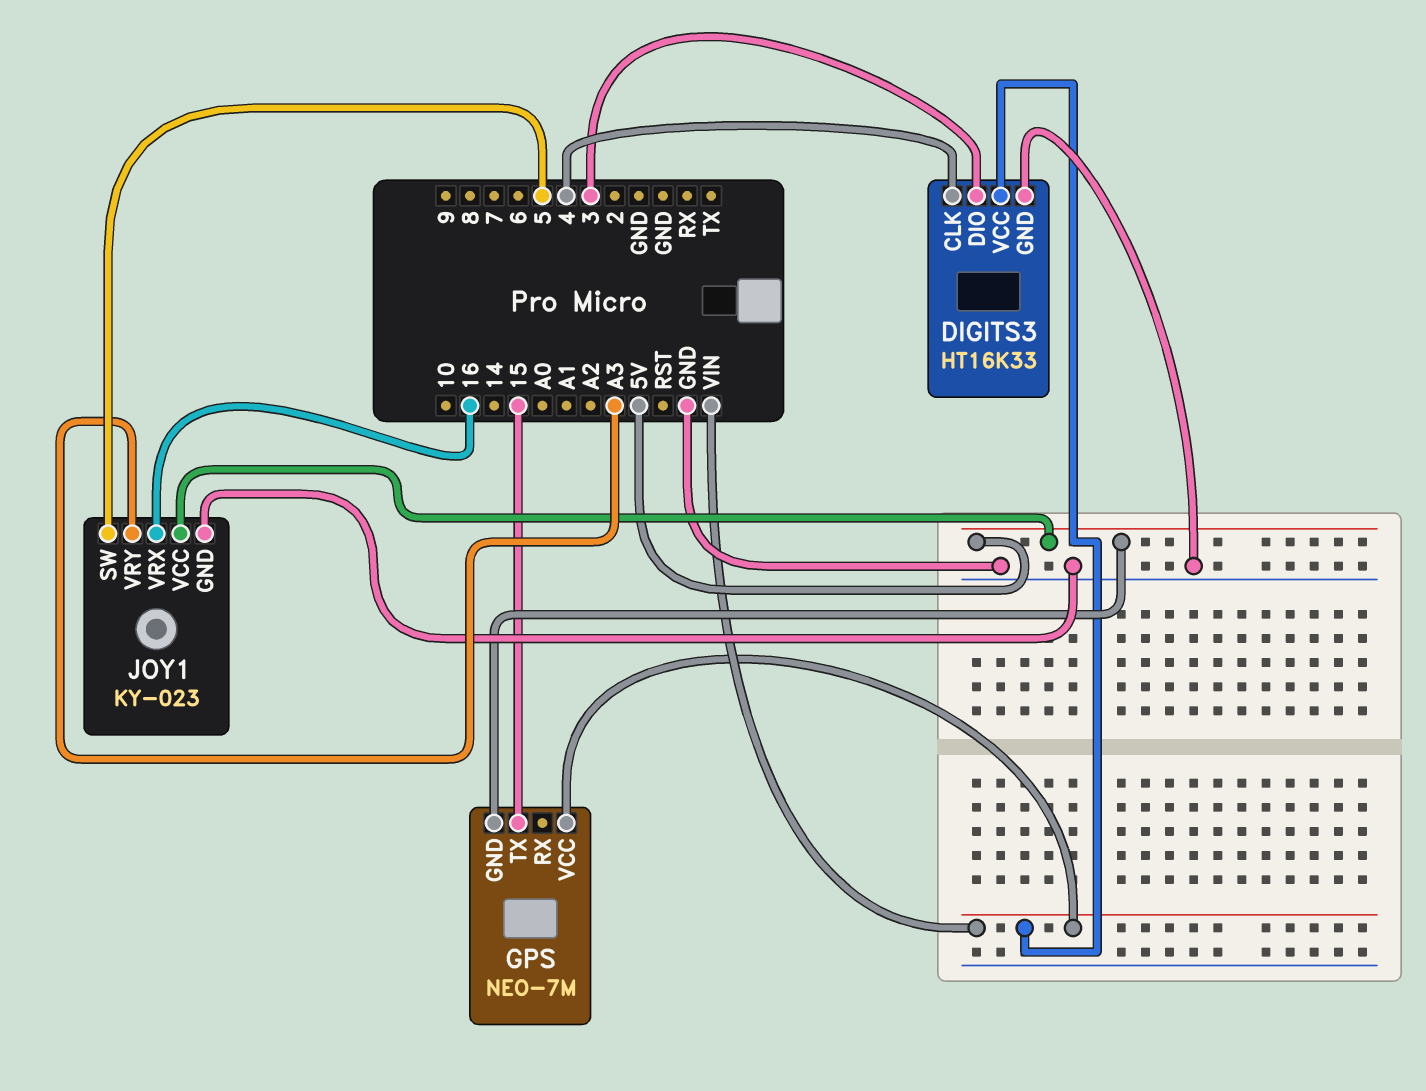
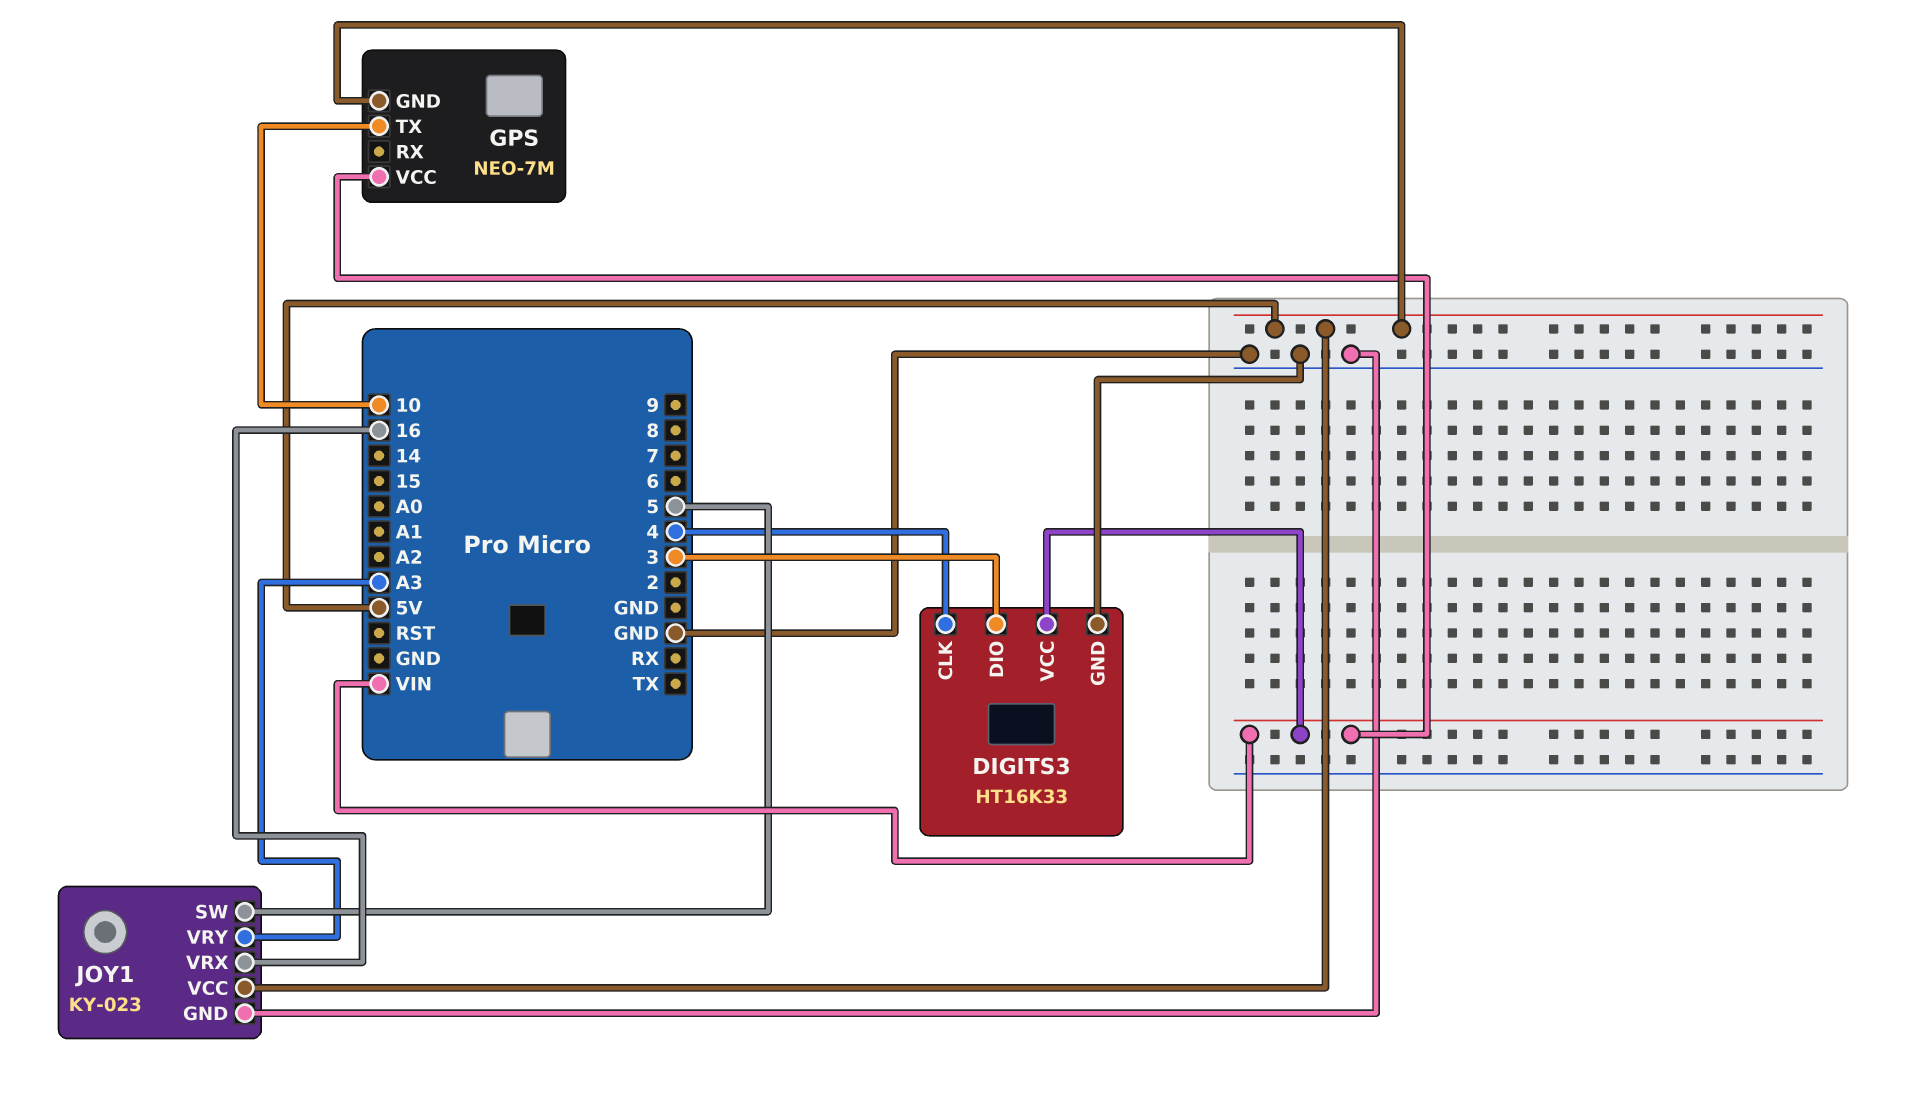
GPS pin TX: 15 -> 10

